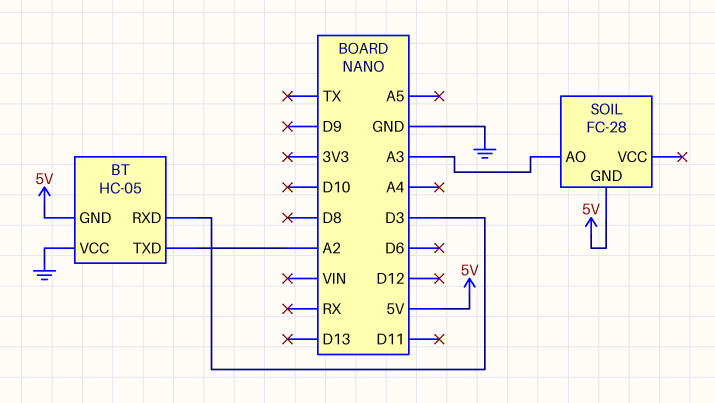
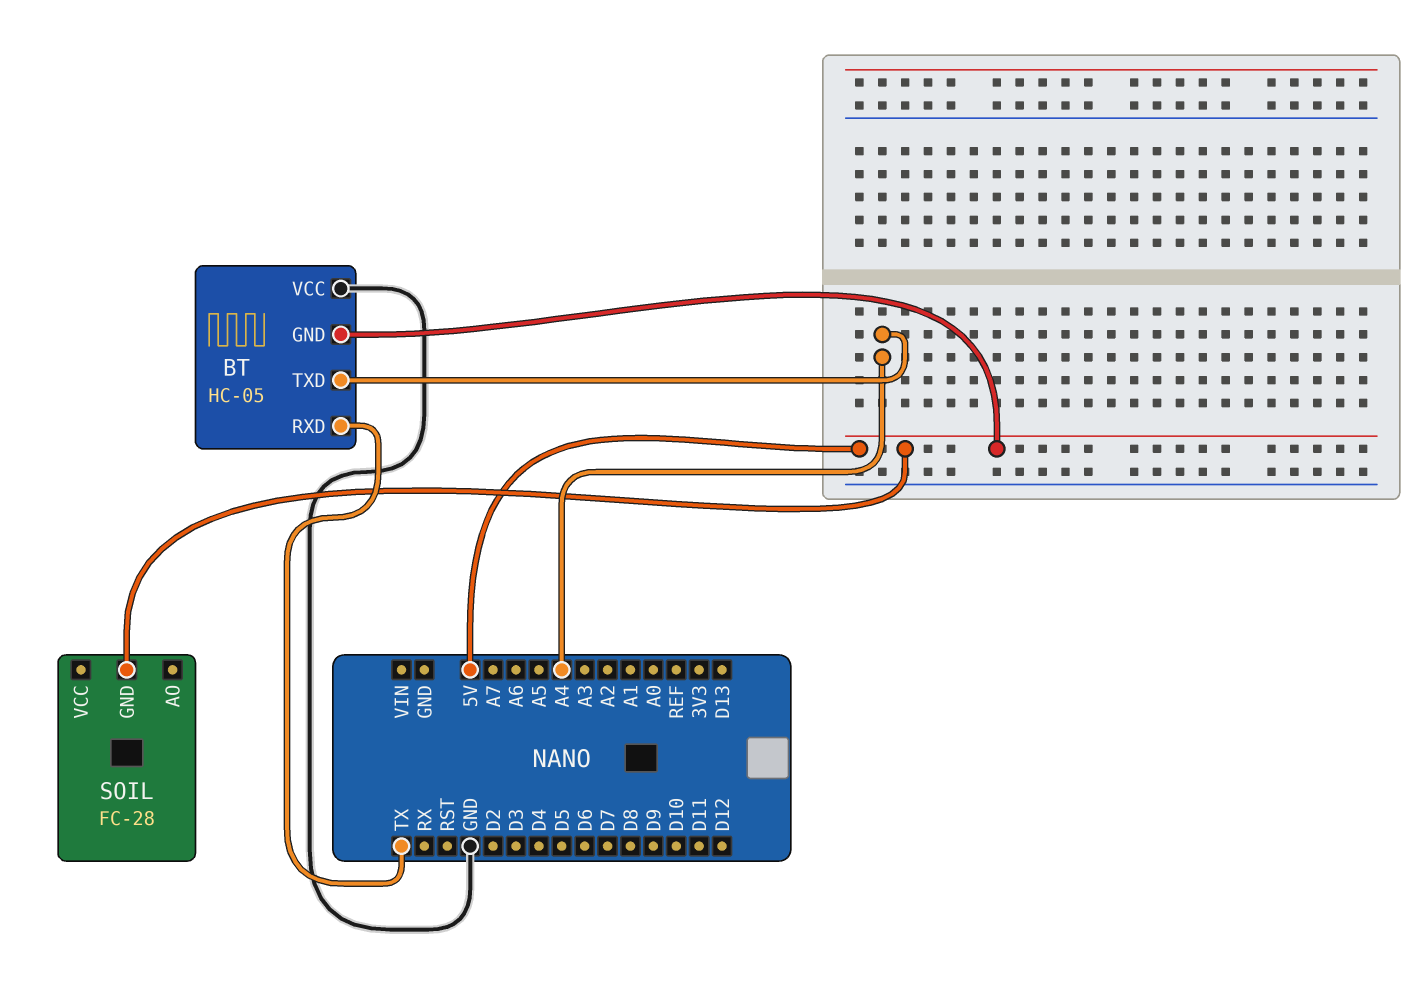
BT pin RXD: D3 -> TX
BT pin TXD: A2 -> A4
SOIL pin AO: A3 -> none

